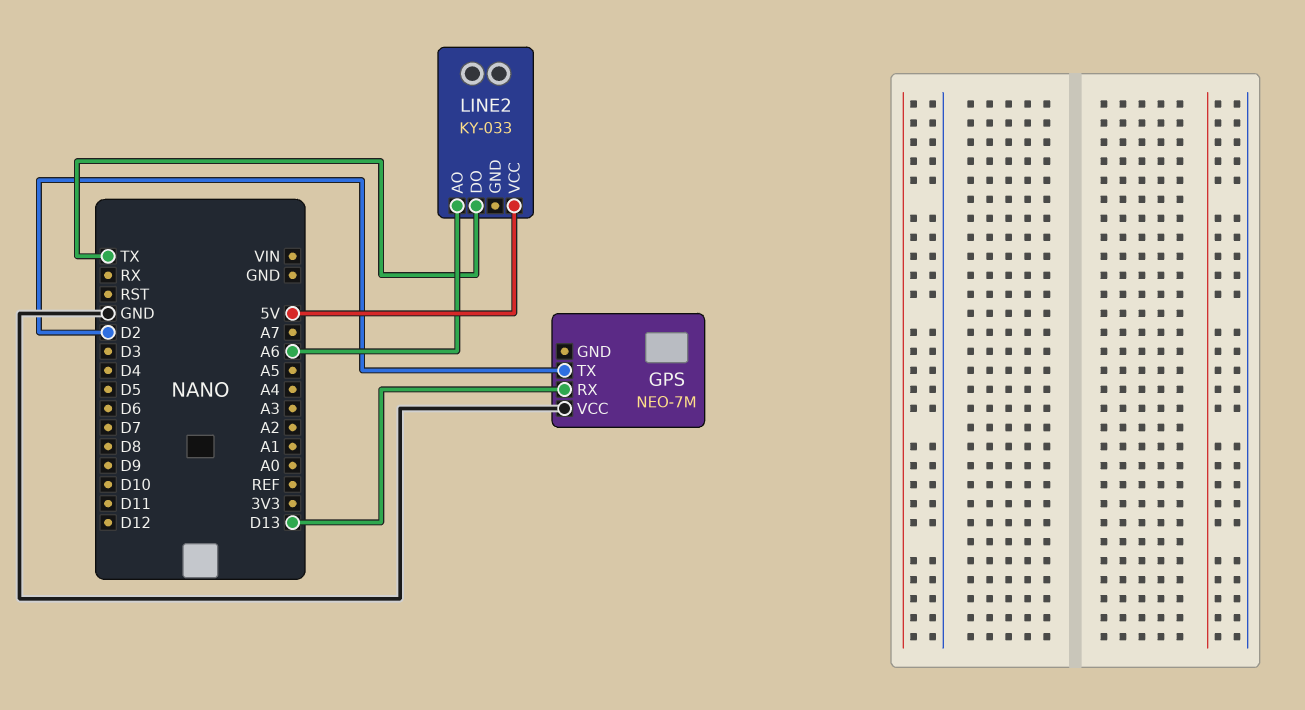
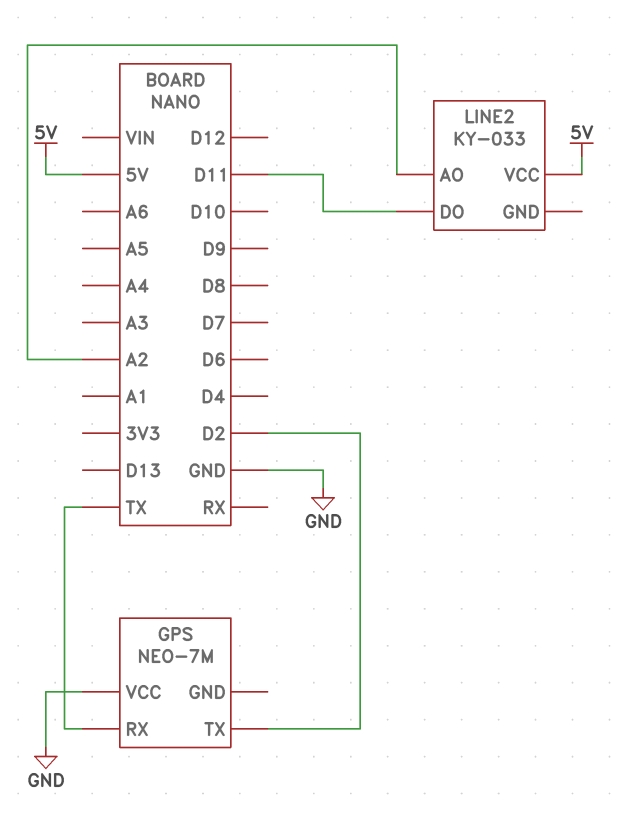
GPS pin RX: D13 -> TX
LINE2 pin AO: A6 -> A2
LINE2 pin DO: TX -> D11

